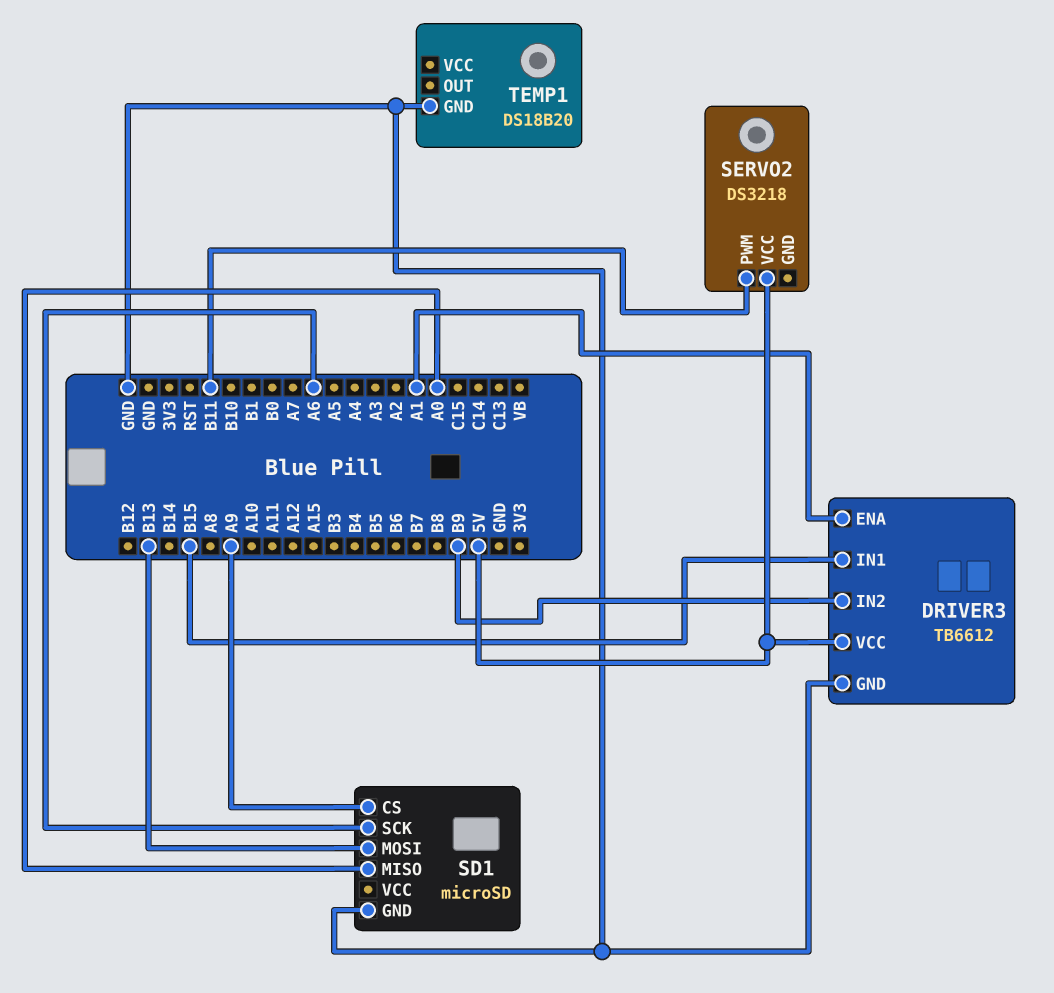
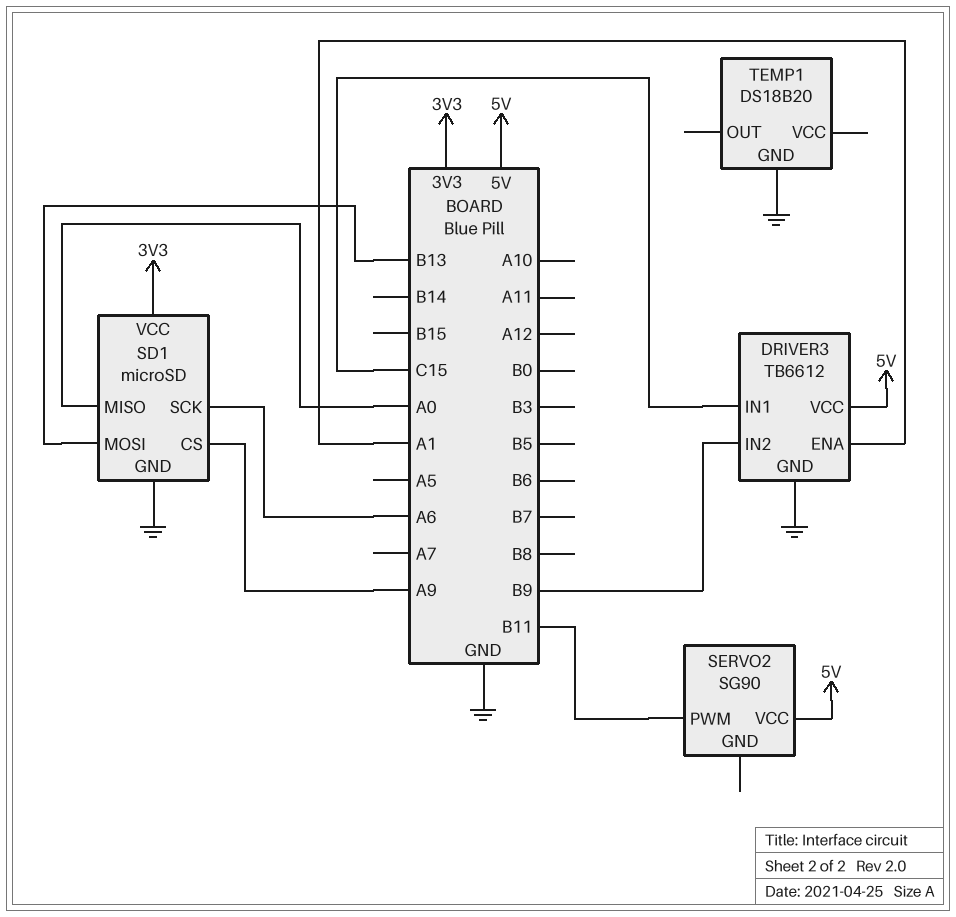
DRIVER3 pin IN1: B15 -> C15
SD1 pin VCC: none -> 3V3
SERVO2: DS3218 -> SG90

